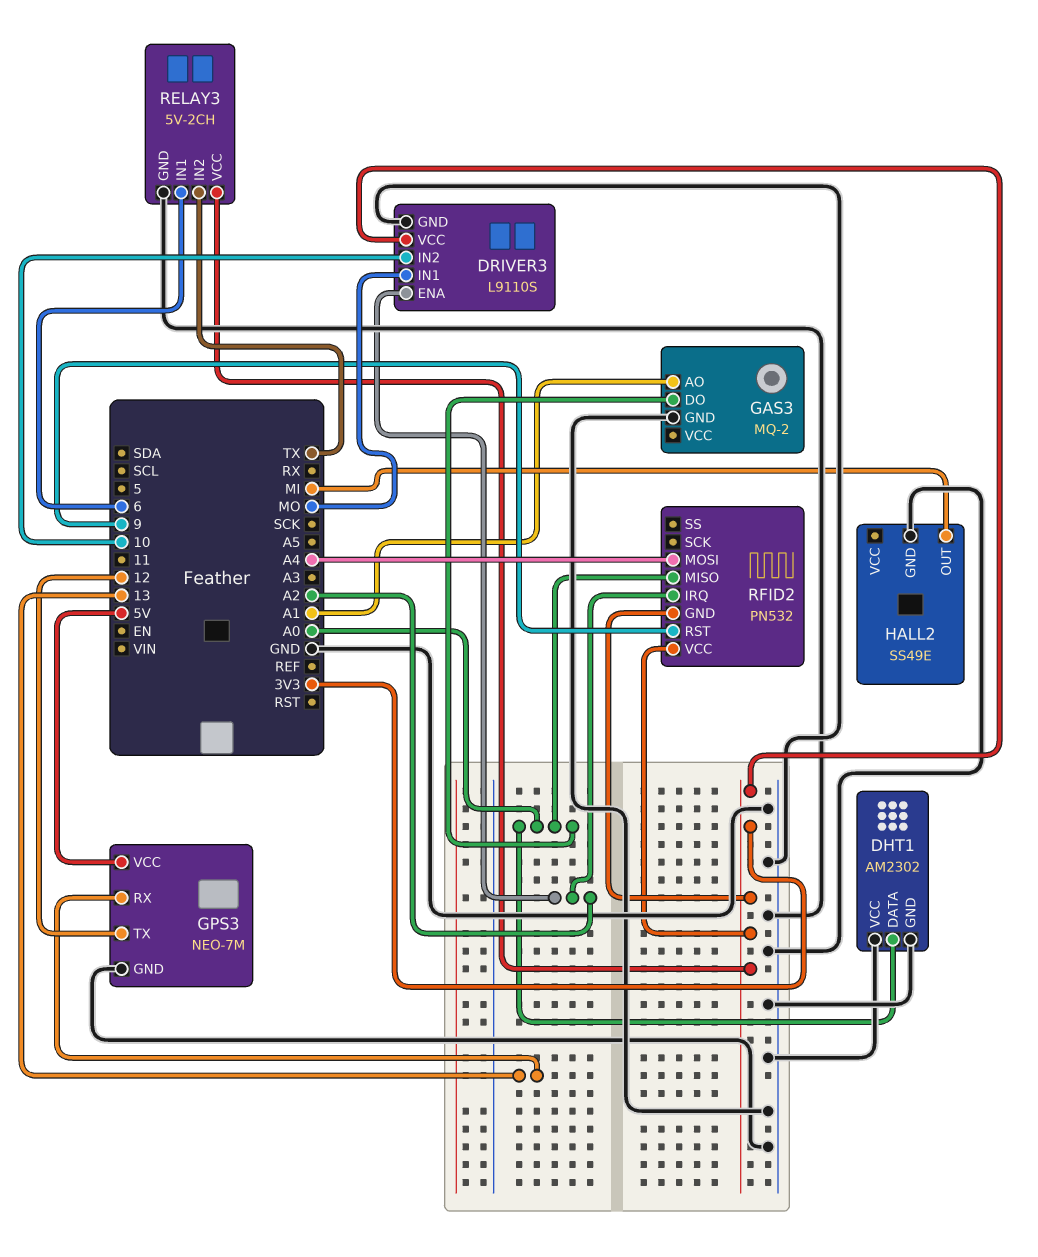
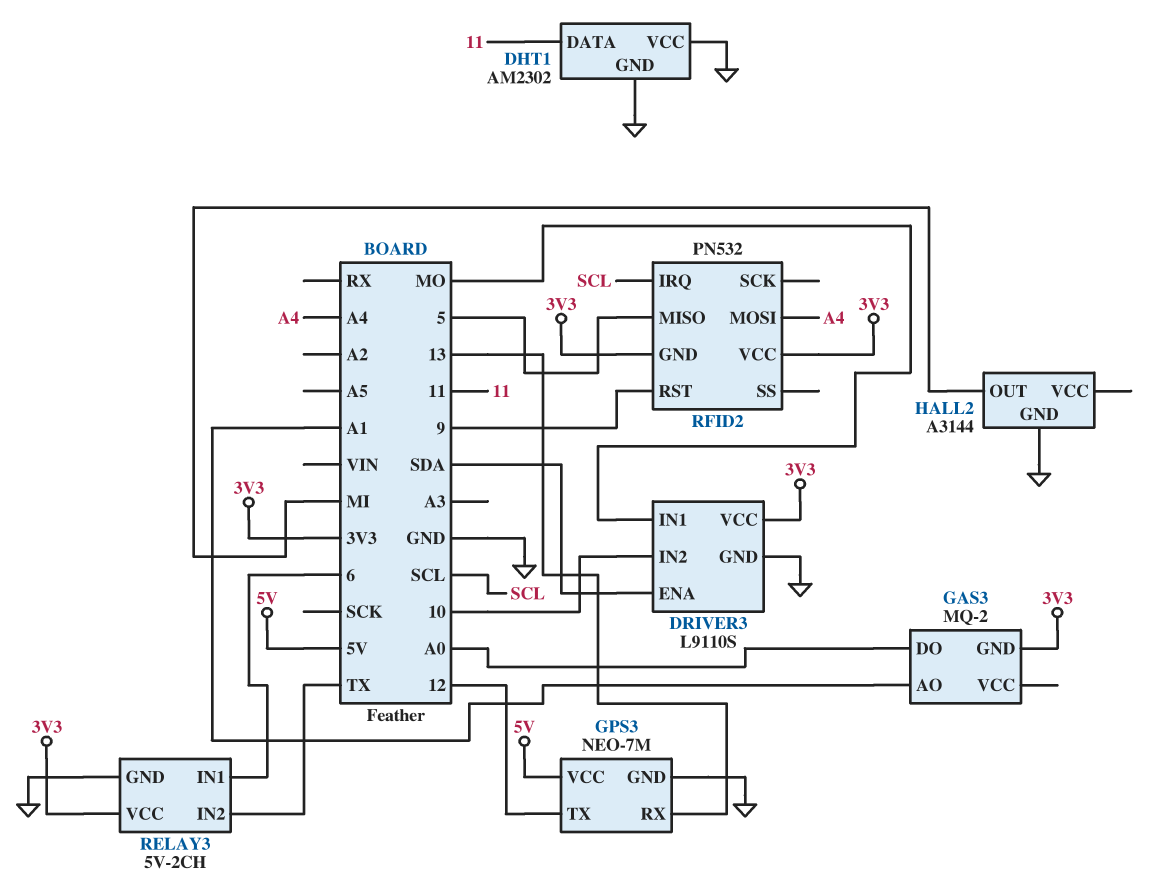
DHT1 pin DATA: A0 -> 11
DRIVER3 pin ENA: A2 -> SDA
GAS3 pin GND: GND -> 3V3
HALL2: SS49E -> A3144
RFID2 pin IRQ: A2 -> SCL
RFID2 pin MISO: A0 -> 5

